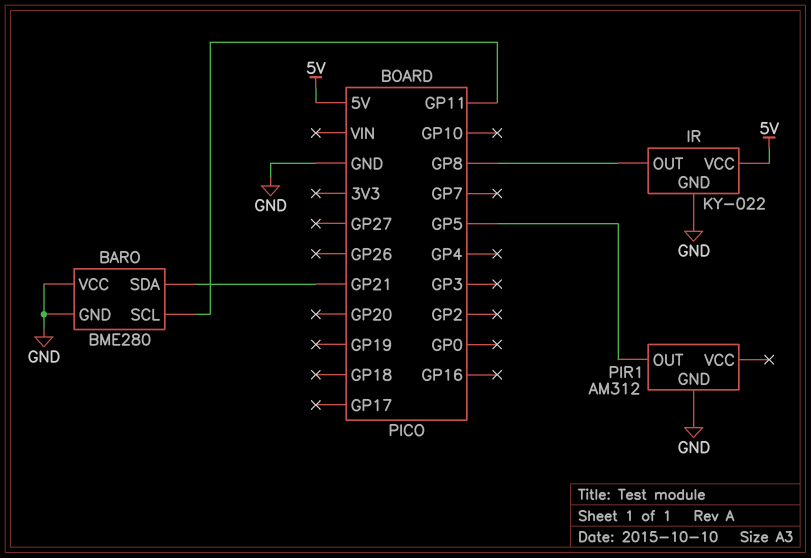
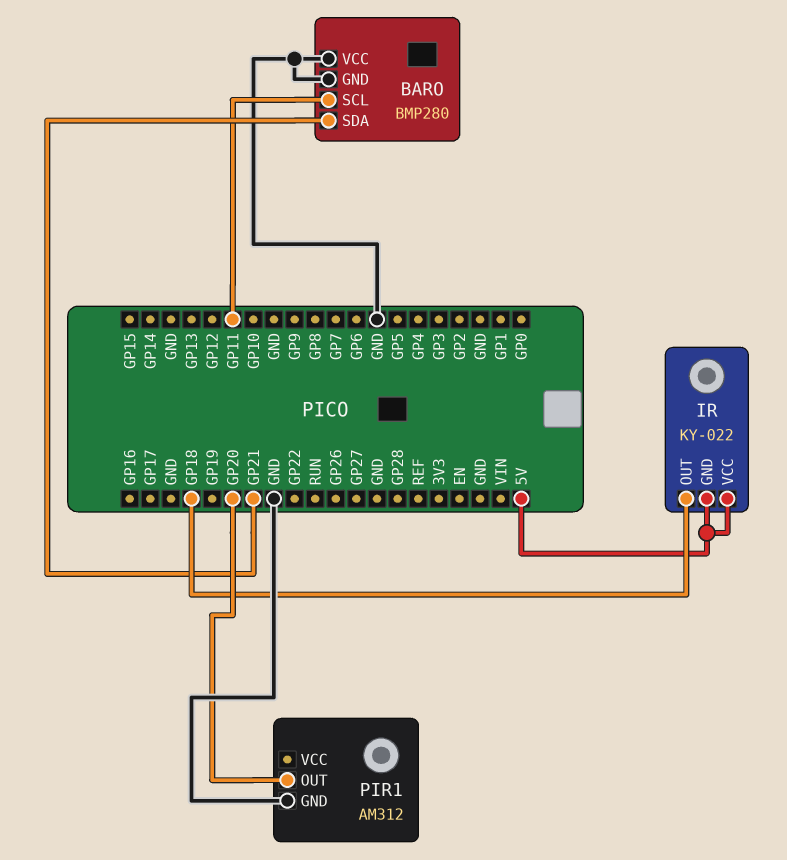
BARO: BME280 -> BMP280
IR pin GND: GND -> 5V
IR pin OUT: GP8 -> GP18
PIR1 pin OUT: GP5 -> GP20

